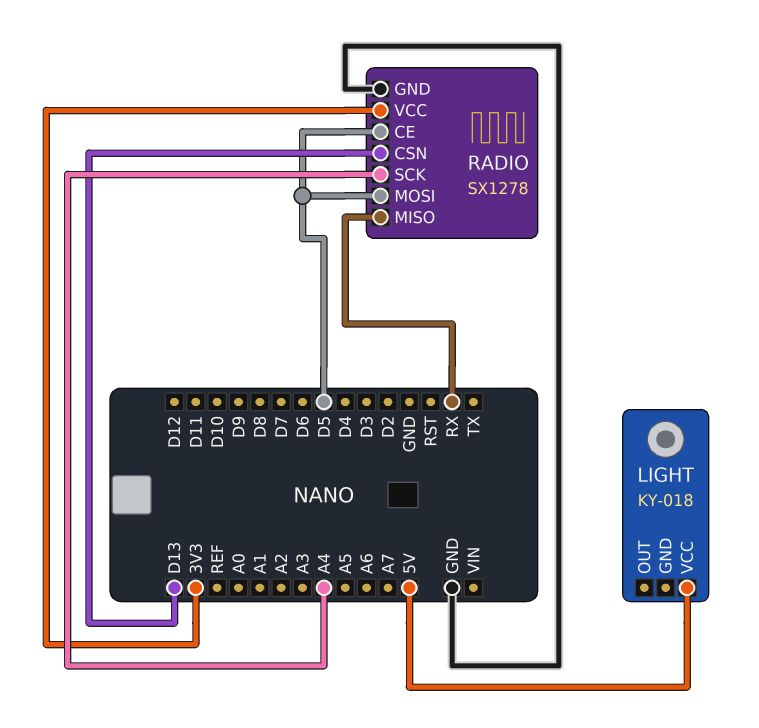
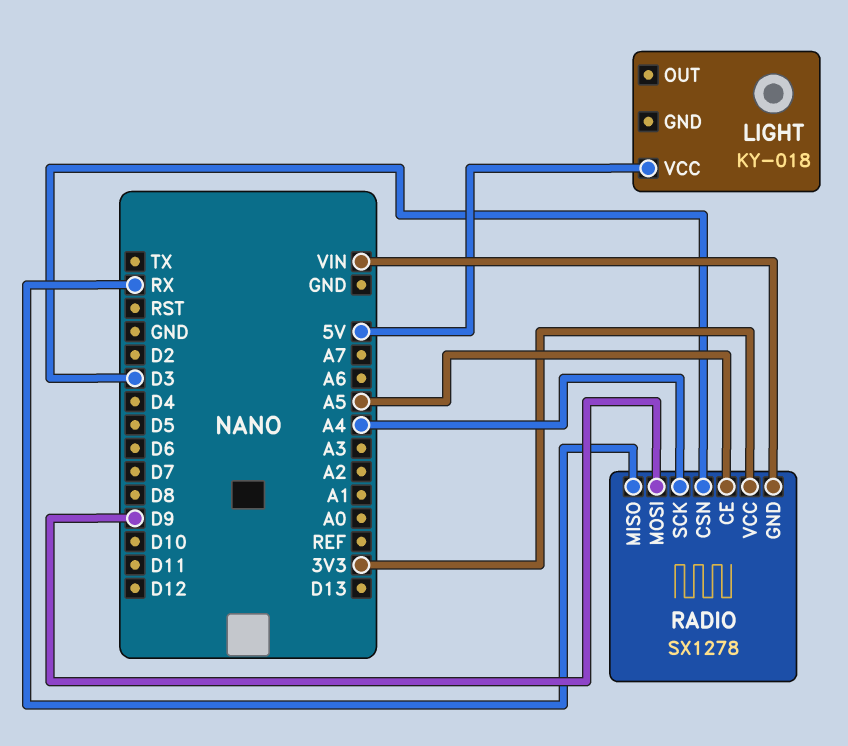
RADIO pin CE: D5 -> A5
RADIO pin CSN: D13 -> D3
RADIO pin GND: GND -> VIN
RADIO pin MOSI: D5 -> D9

